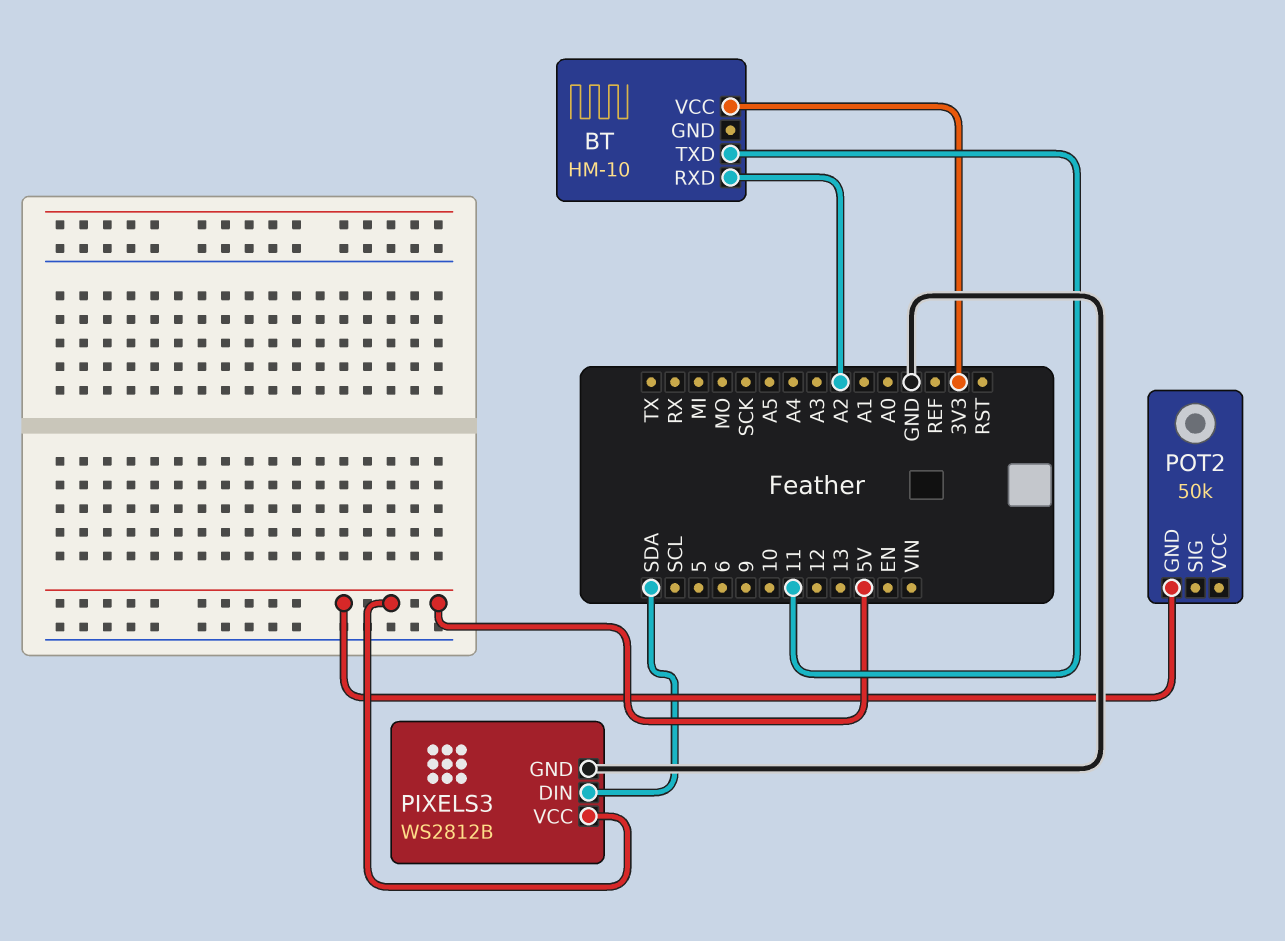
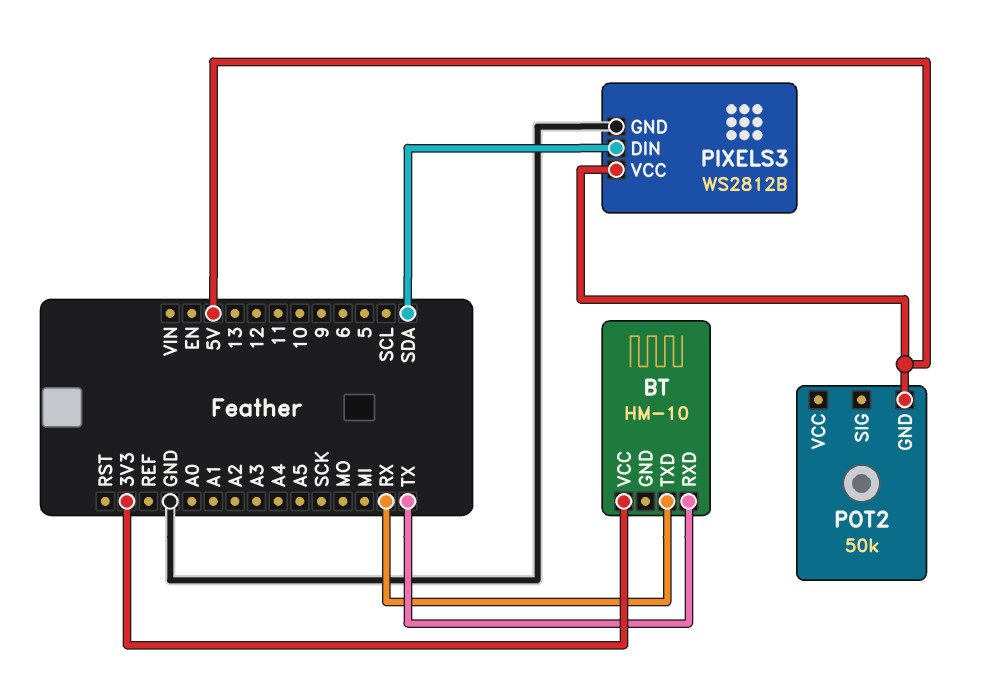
BT pin RXD: A2 -> TX
BT pin TXD: 11 -> RX

